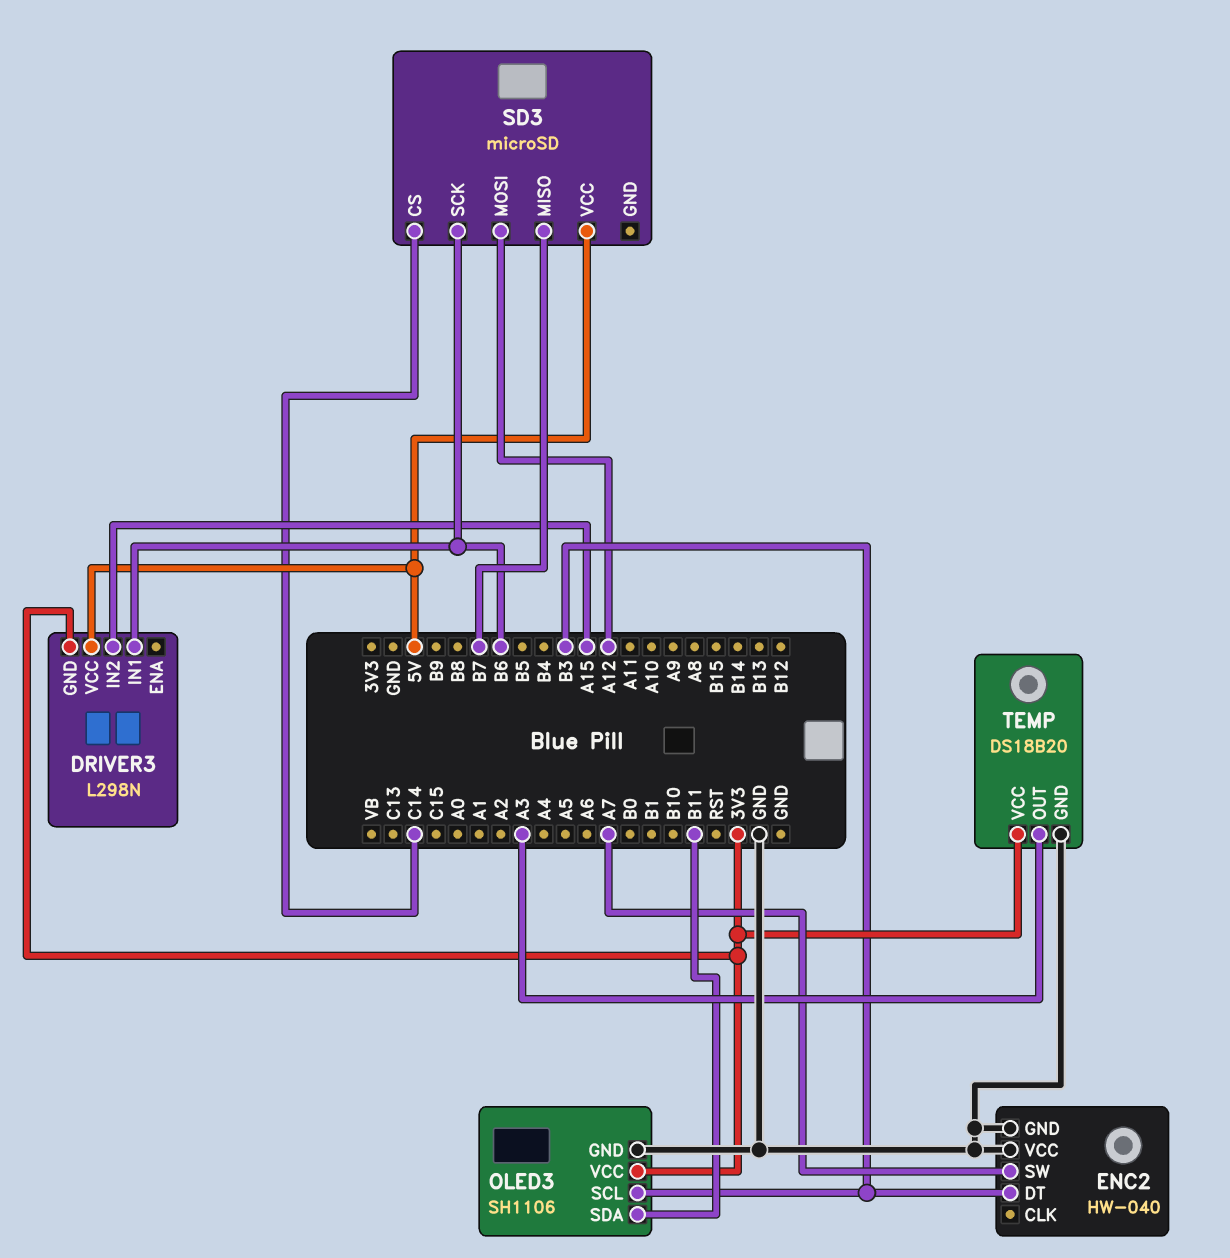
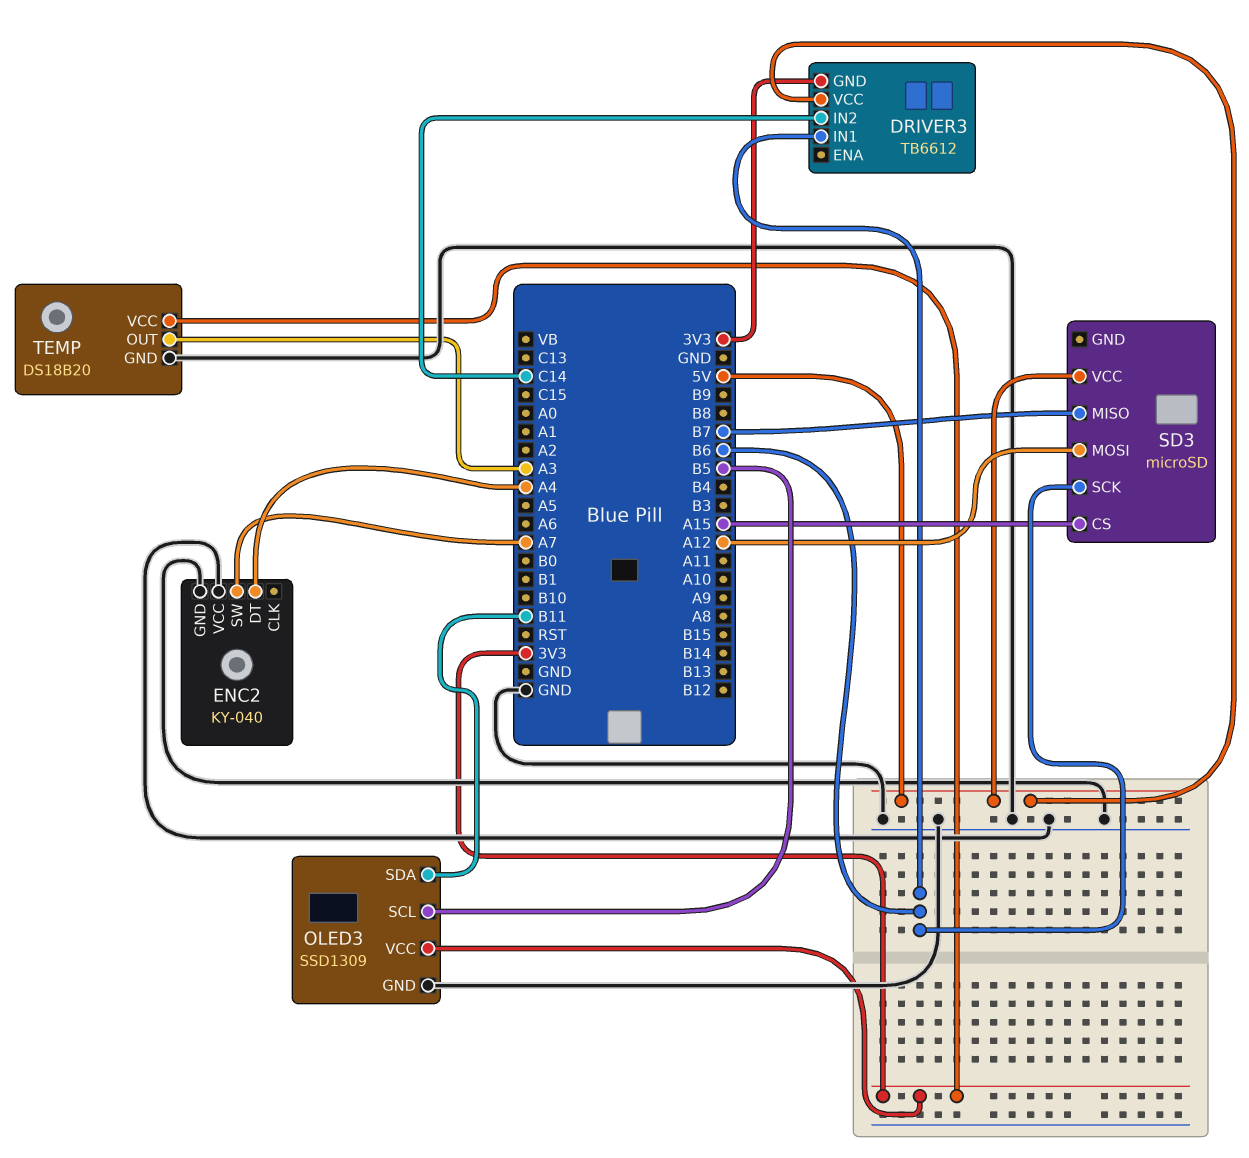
DRIVER3: L298N -> TB6612
DRIVER3 pin IN2: A15 -> C14
ENC2: HW-040 -> KY-040
ENC2 pin DT: B3 -> A4
OLED3: SH1106 -> SSD1309
OLED3 pin SCL: B3 -> B5
SD3 pin CS: C14 -> A15

